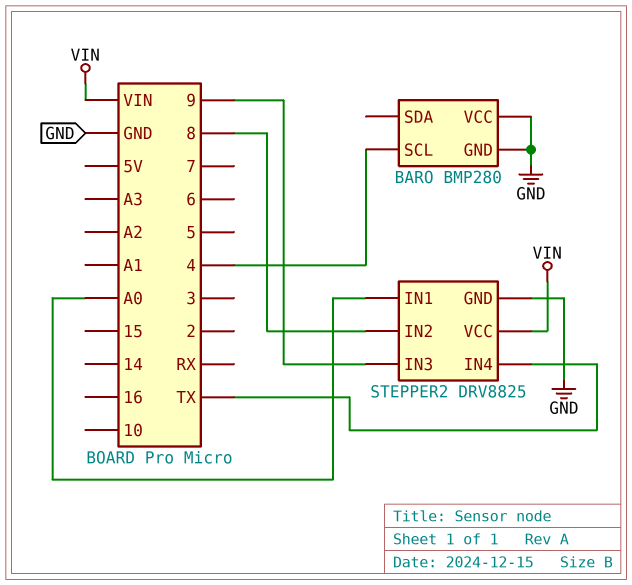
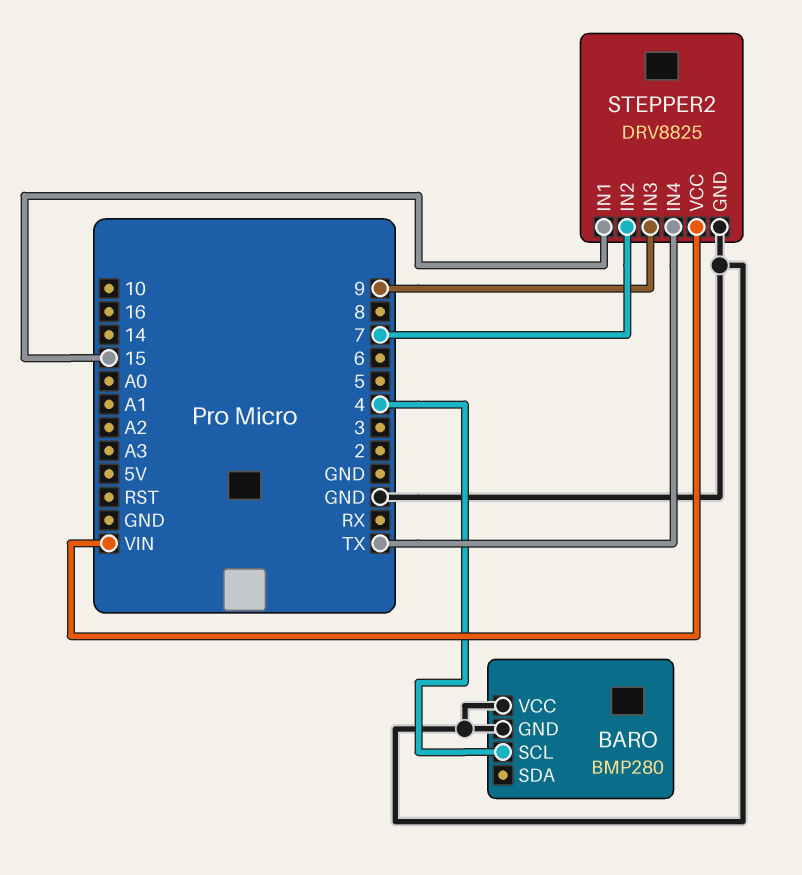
STEPPER2 pin IN1: A0 -> 15
STEPPER2 pin IN2: 8 -> 7

